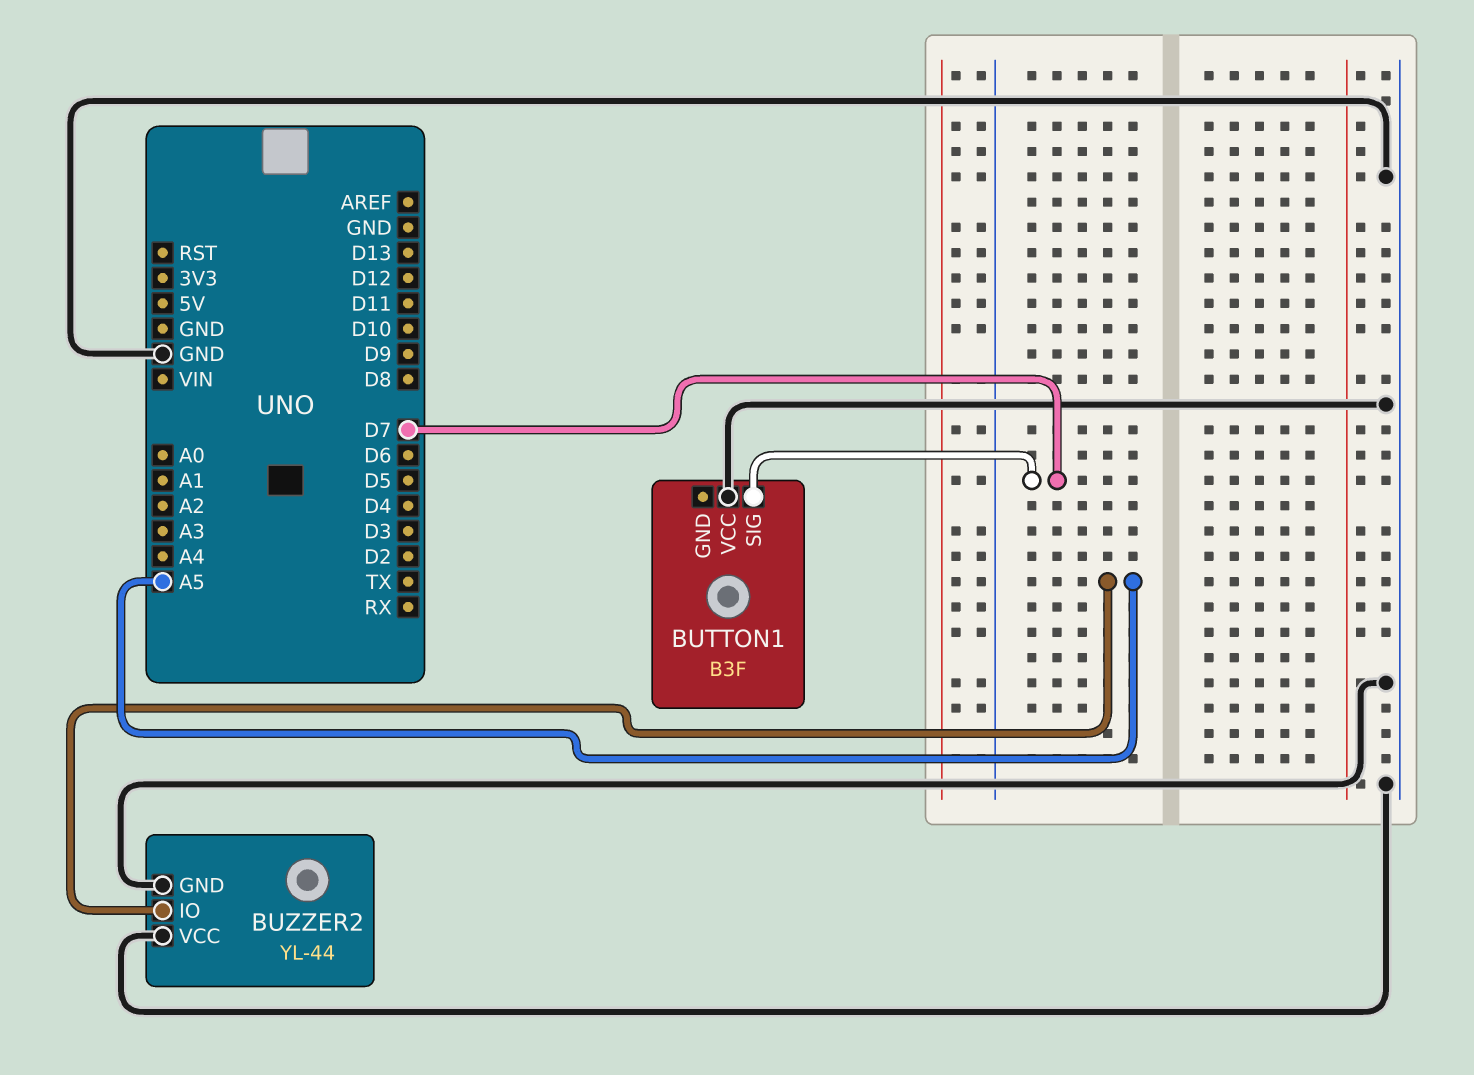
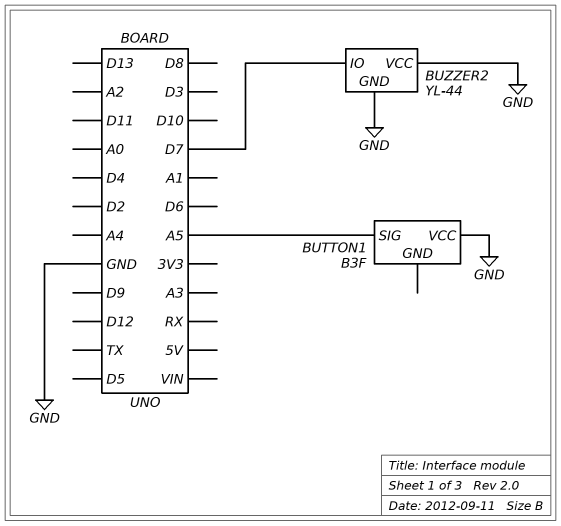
BUTTON1 pin SIG: D7 -> A5
BUZZER2 pin IO: A5 -> D7

